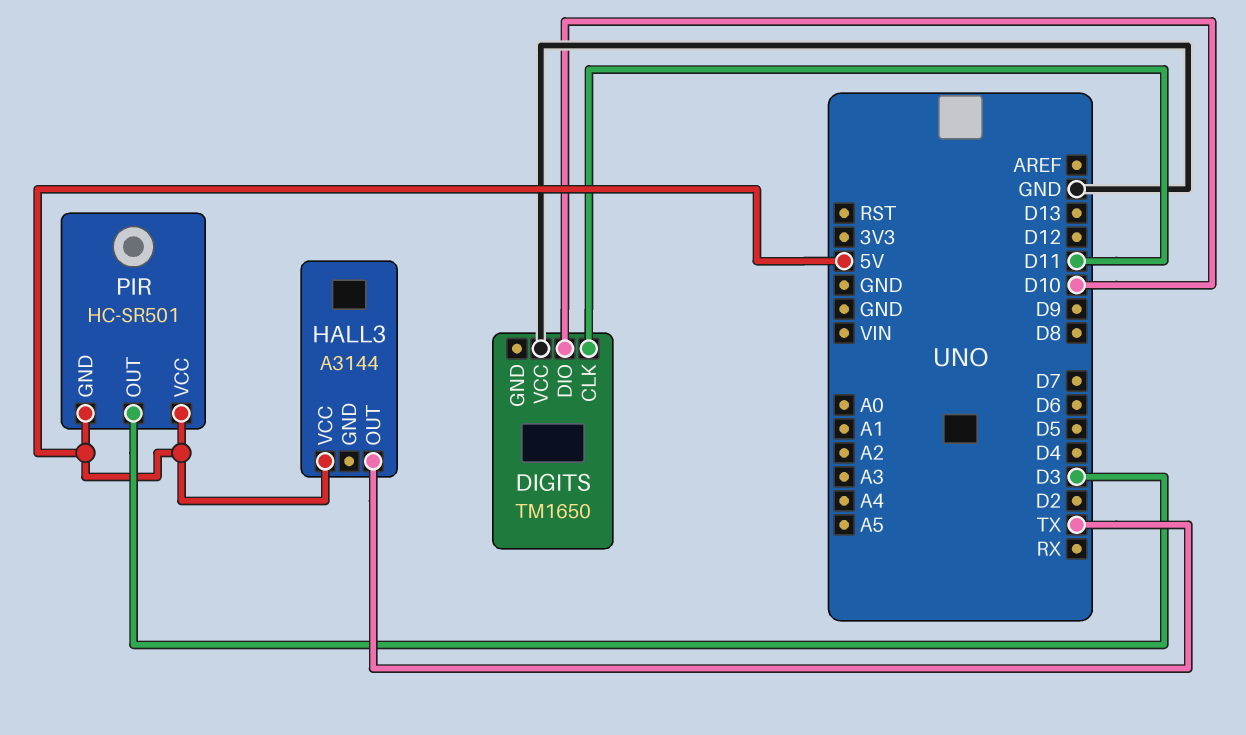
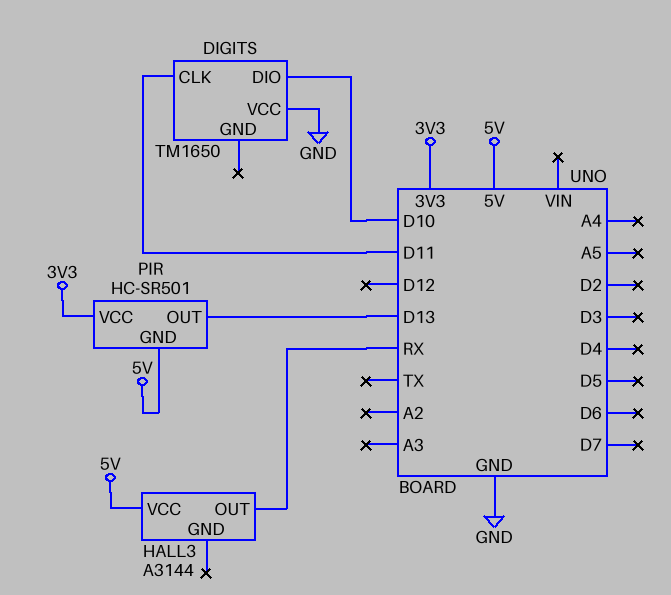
HALL3 pin OUT: TX -> RX
PIR pin OUT: D3 -> D13
PIR pin VCC: 5V -> 3V3

